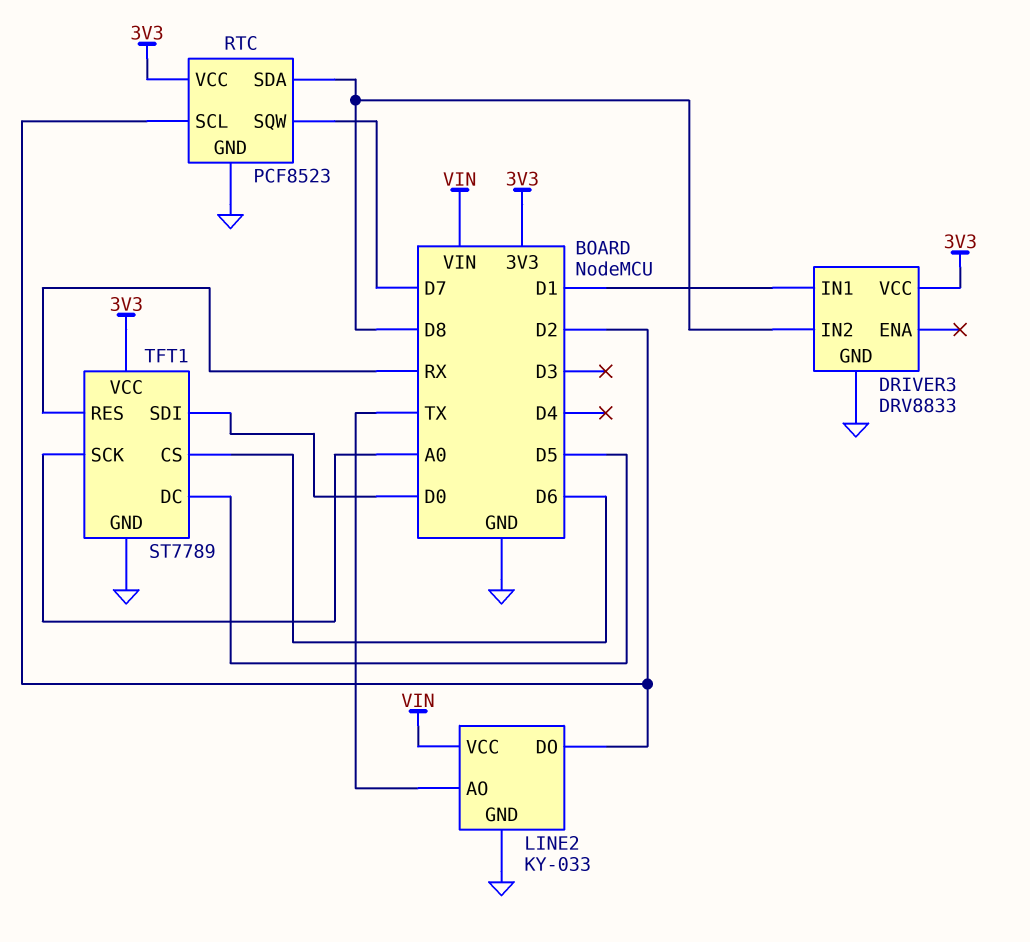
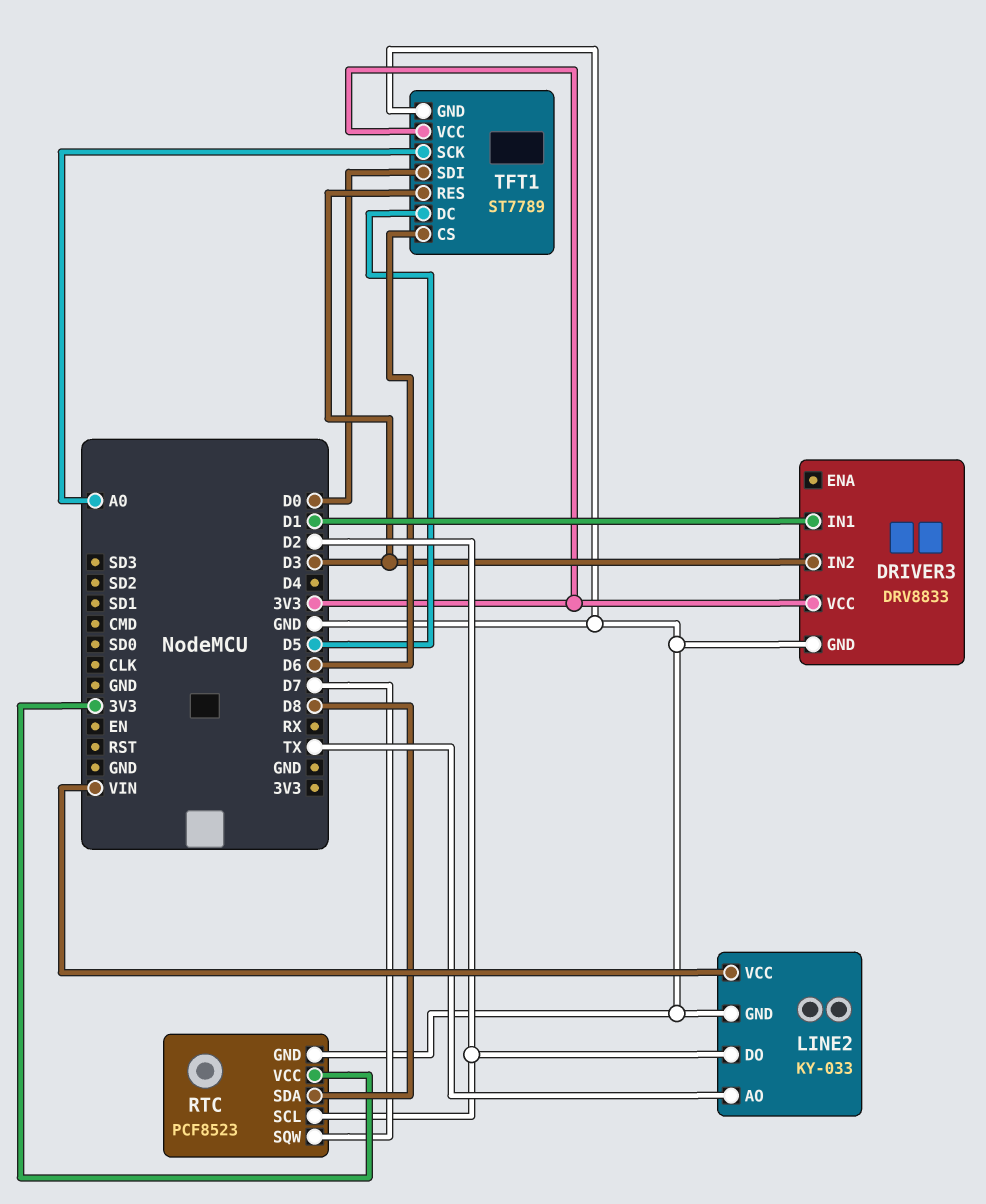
DRIVER3 pin IN2: D8 -> D3
TFT1 pin RES: RX -> D3

